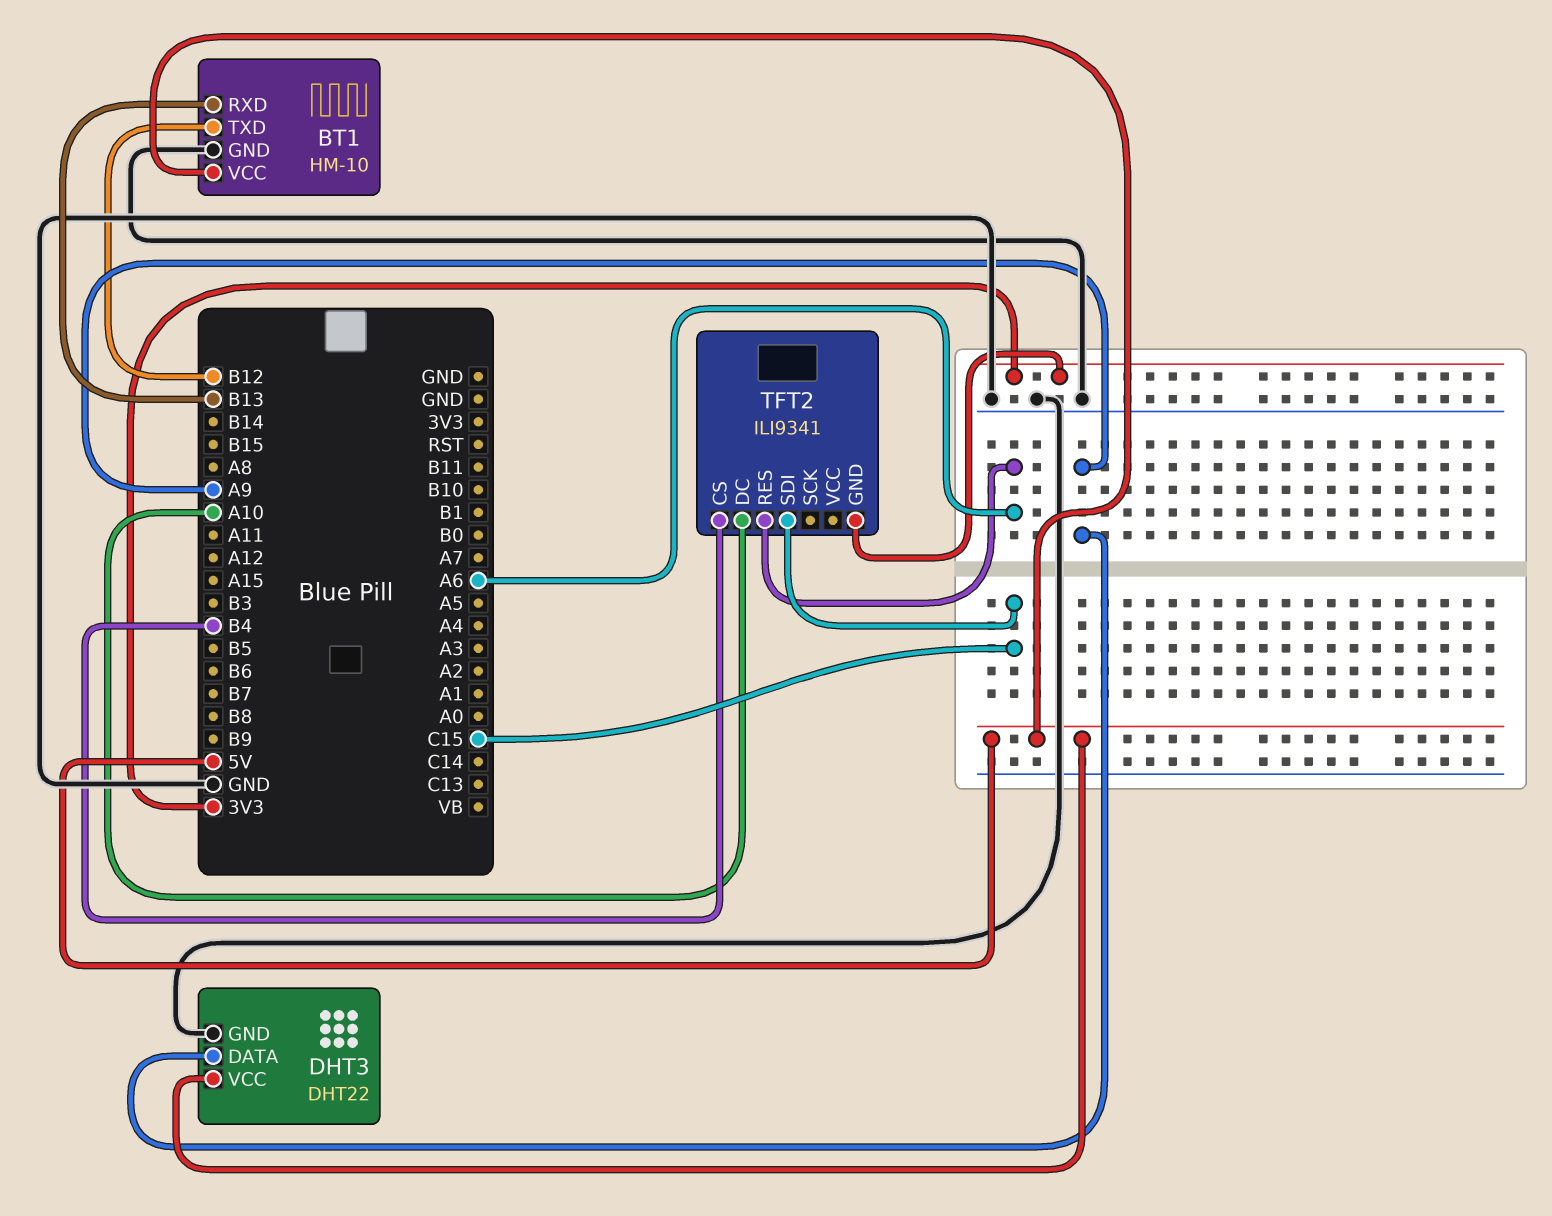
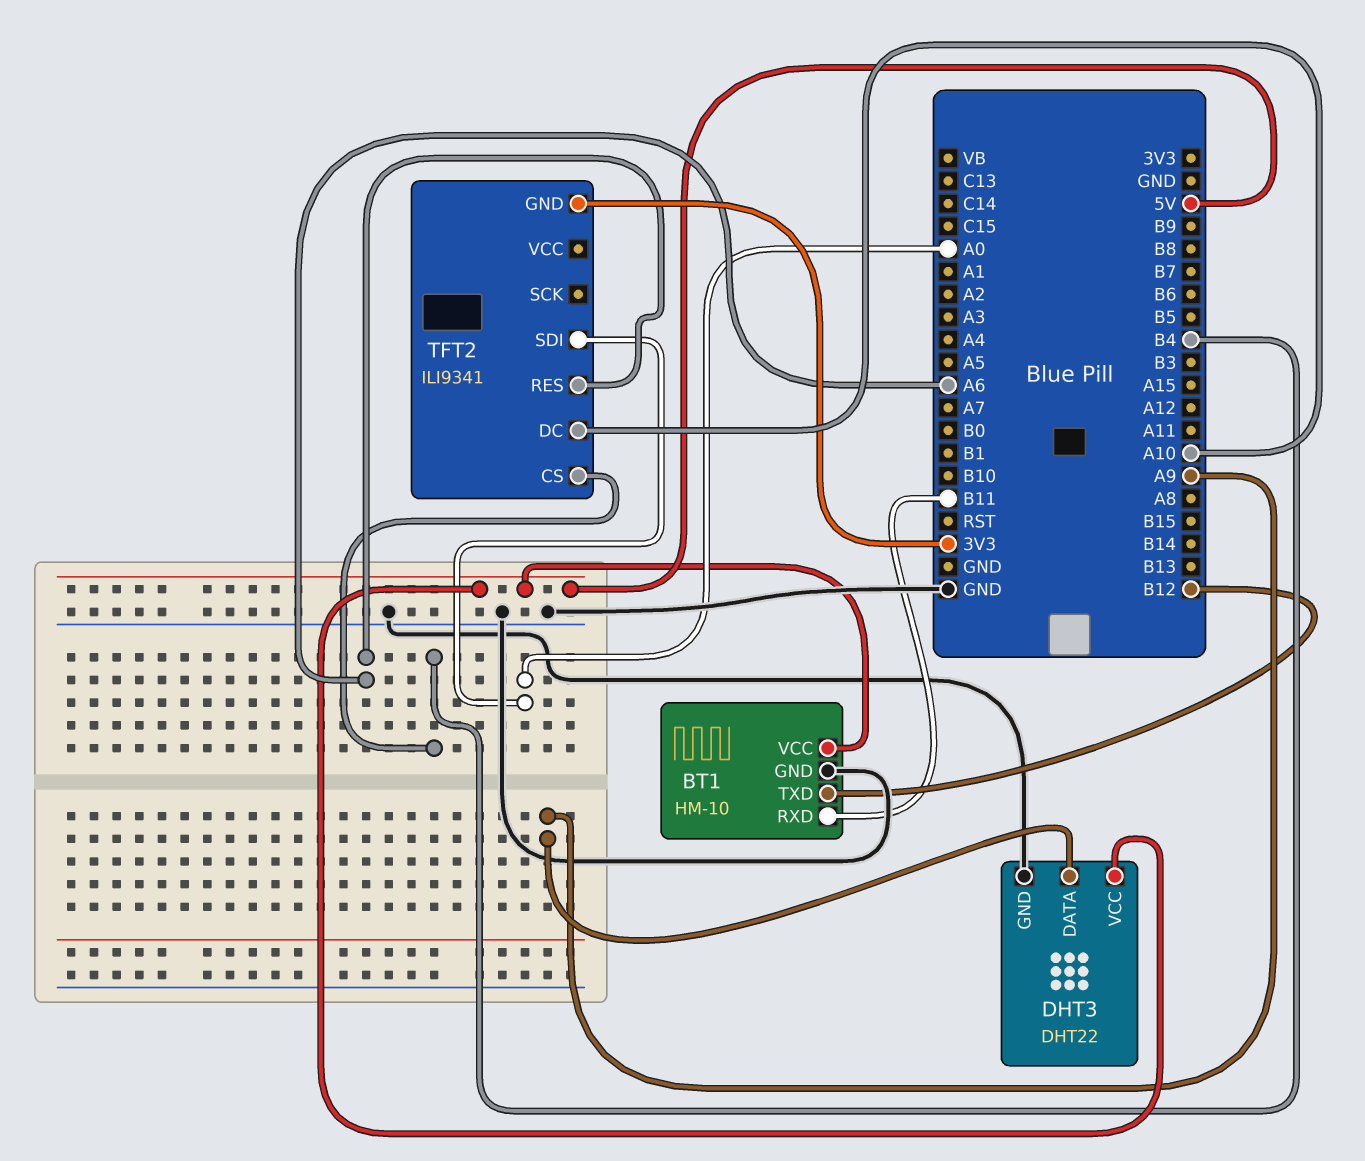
BT1 pin RXD: B13 -> B11
TFT2 pin SDI: C15 -> A0

